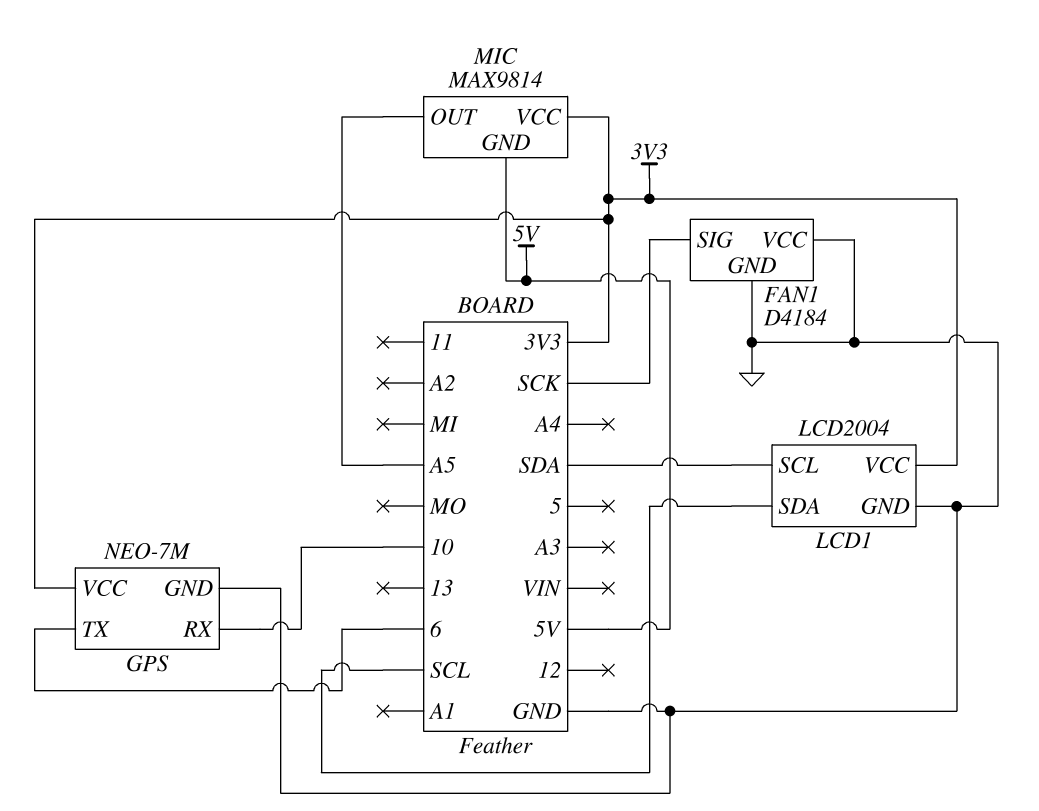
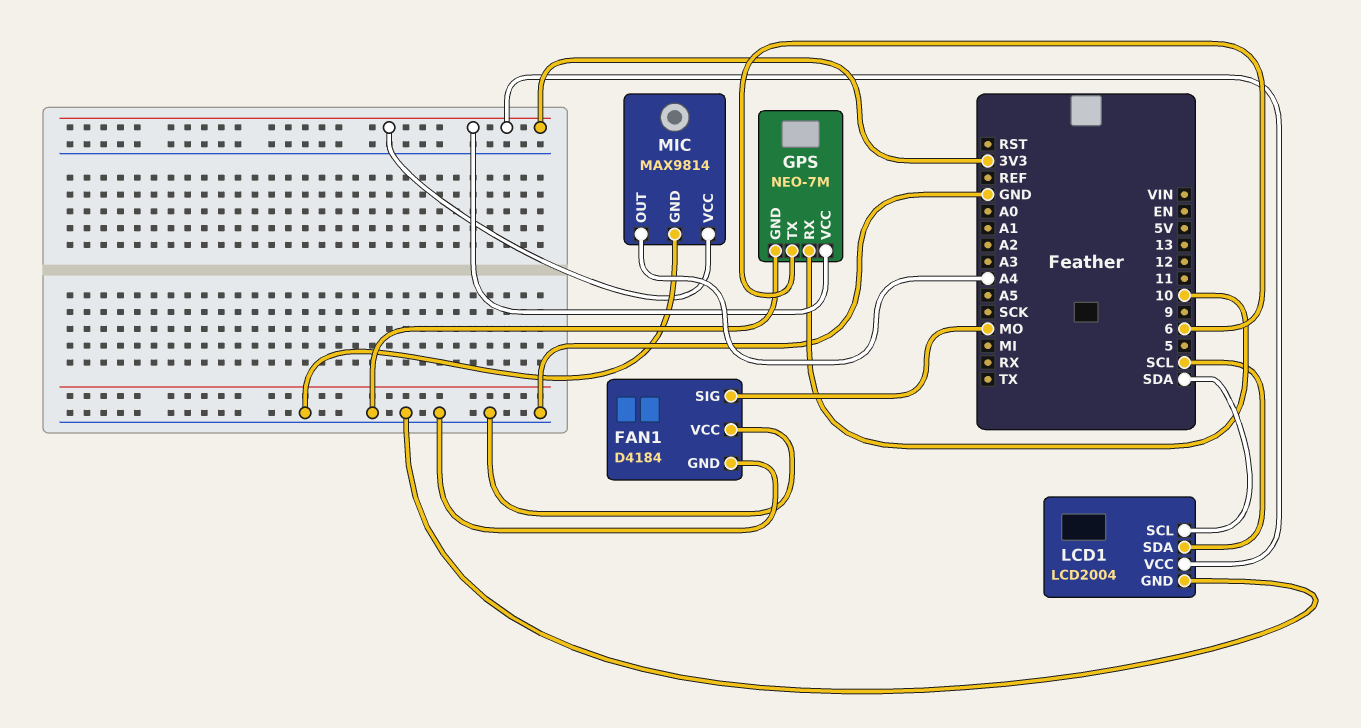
FAN1 pin SIG: SCK -> MO
MIC pin GND: 5V -> GND
MIC pin OUT: A5 -> A4

